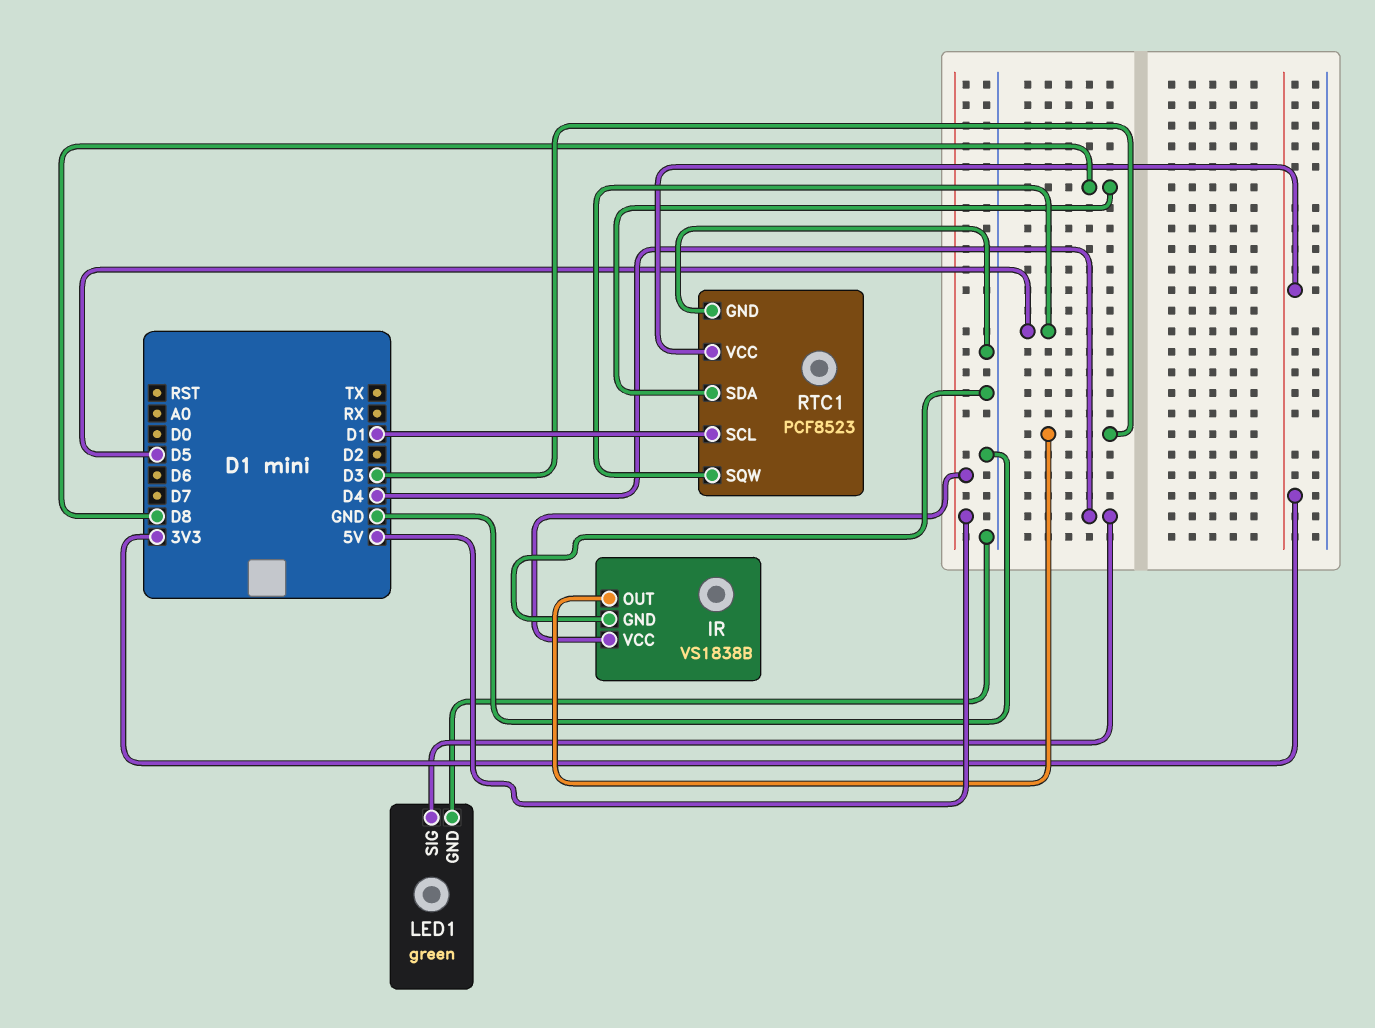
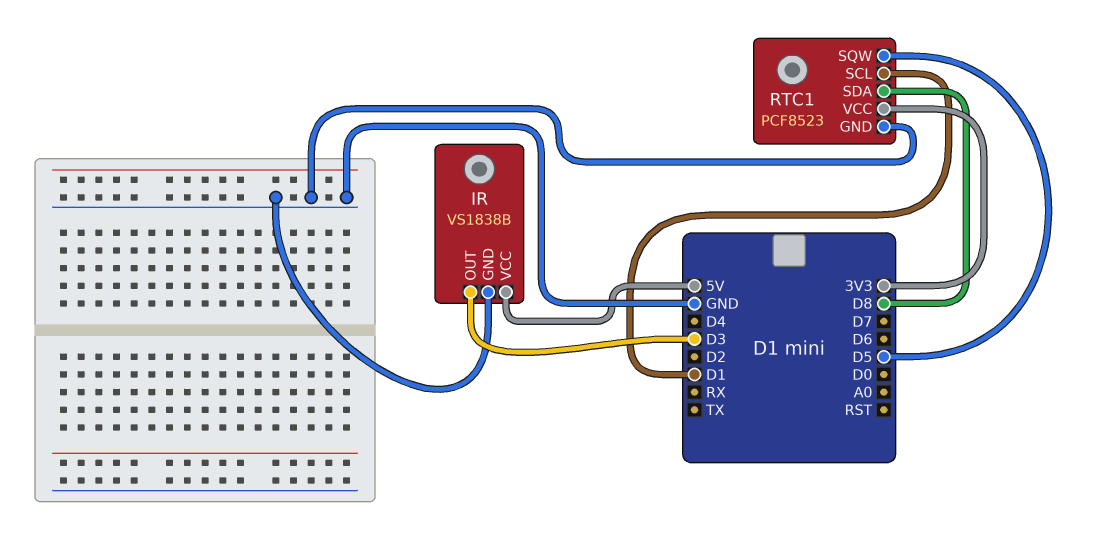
LED1: green -> none
LED1 pin GND: GND -> none
LED1 pin SIG: D4 -> none

